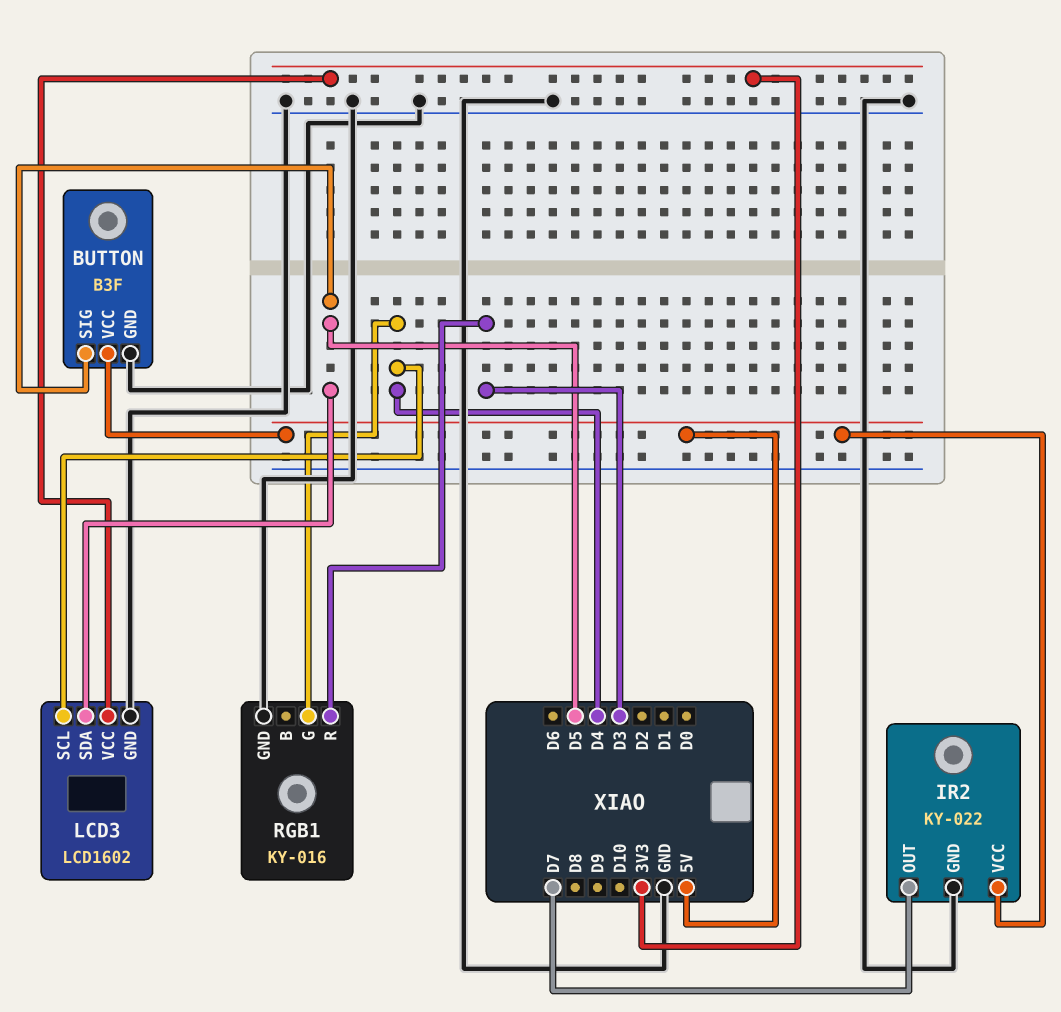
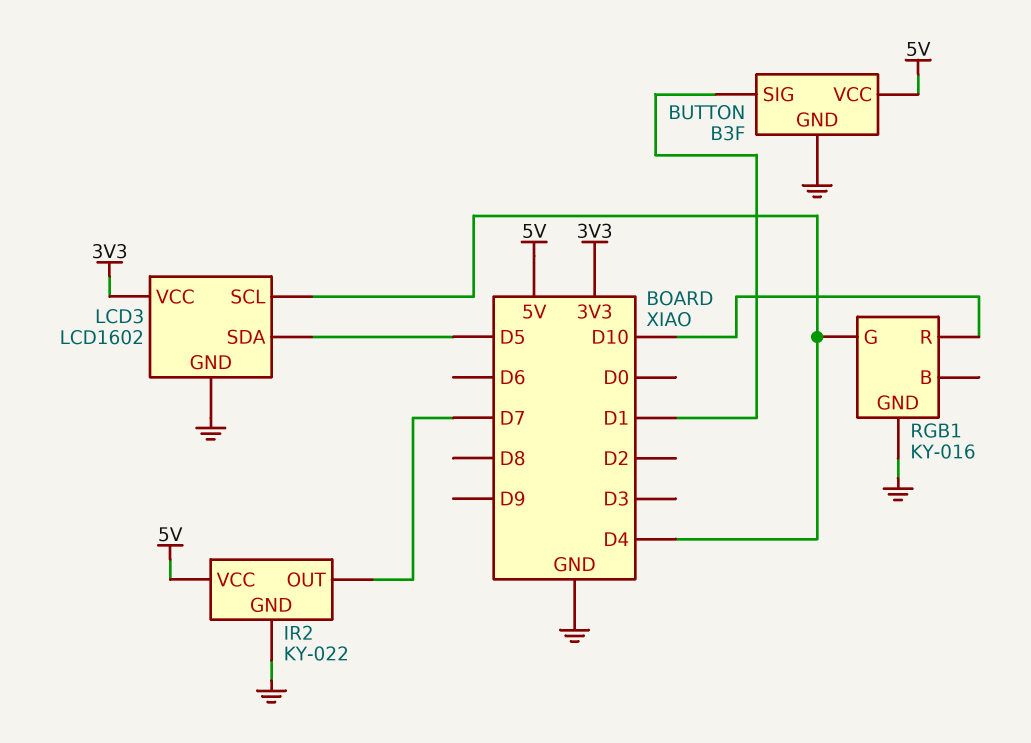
BUTTON pin SIG: D5 -> D1
RGB1 pin R: D3 -> D10

